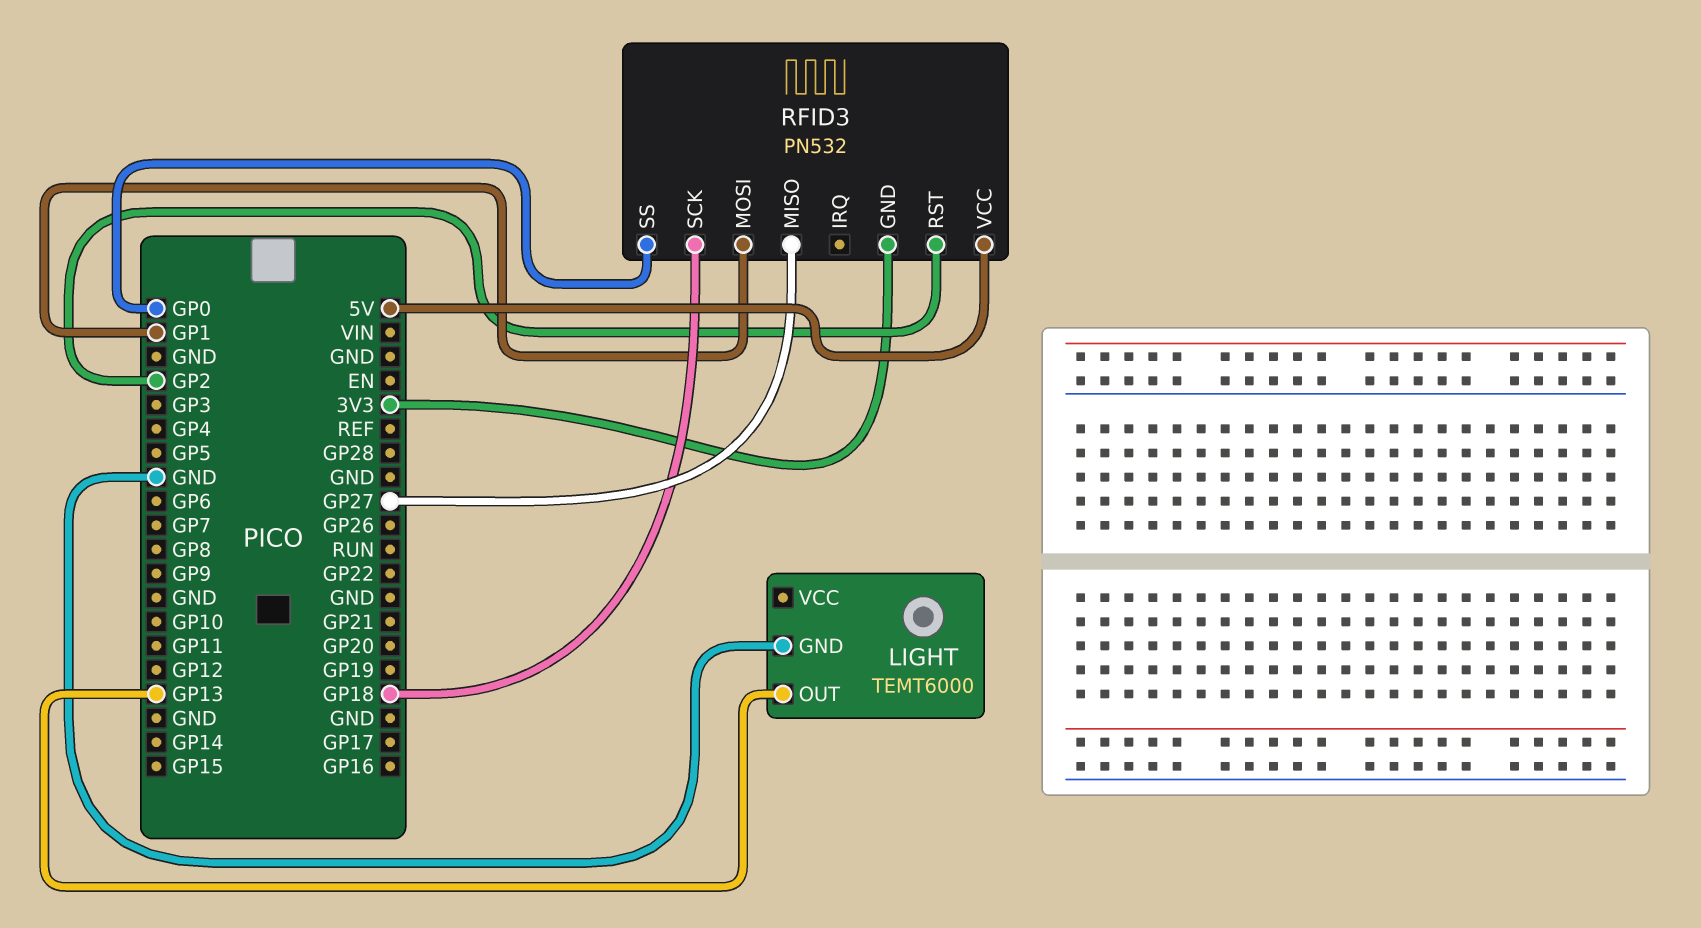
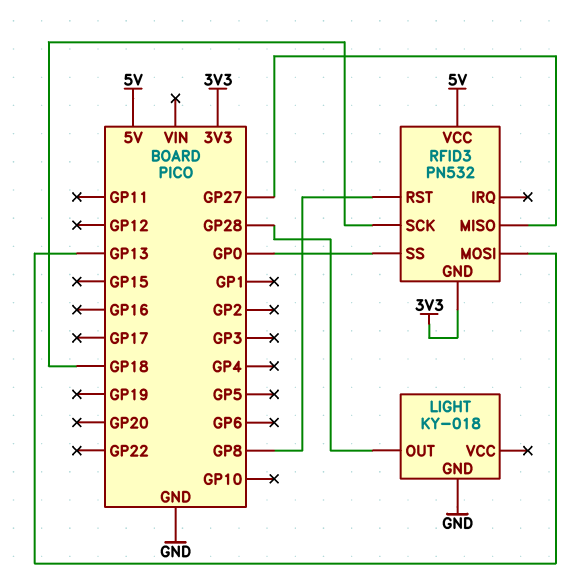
LIGHT: TEMT6000 -> KY-018
LIGHT pin OUT: GP13 -> GP28
RFID3 pin MOSI: GP1 -> GP13
RFID3 pin RST: GP2 -> GP8

